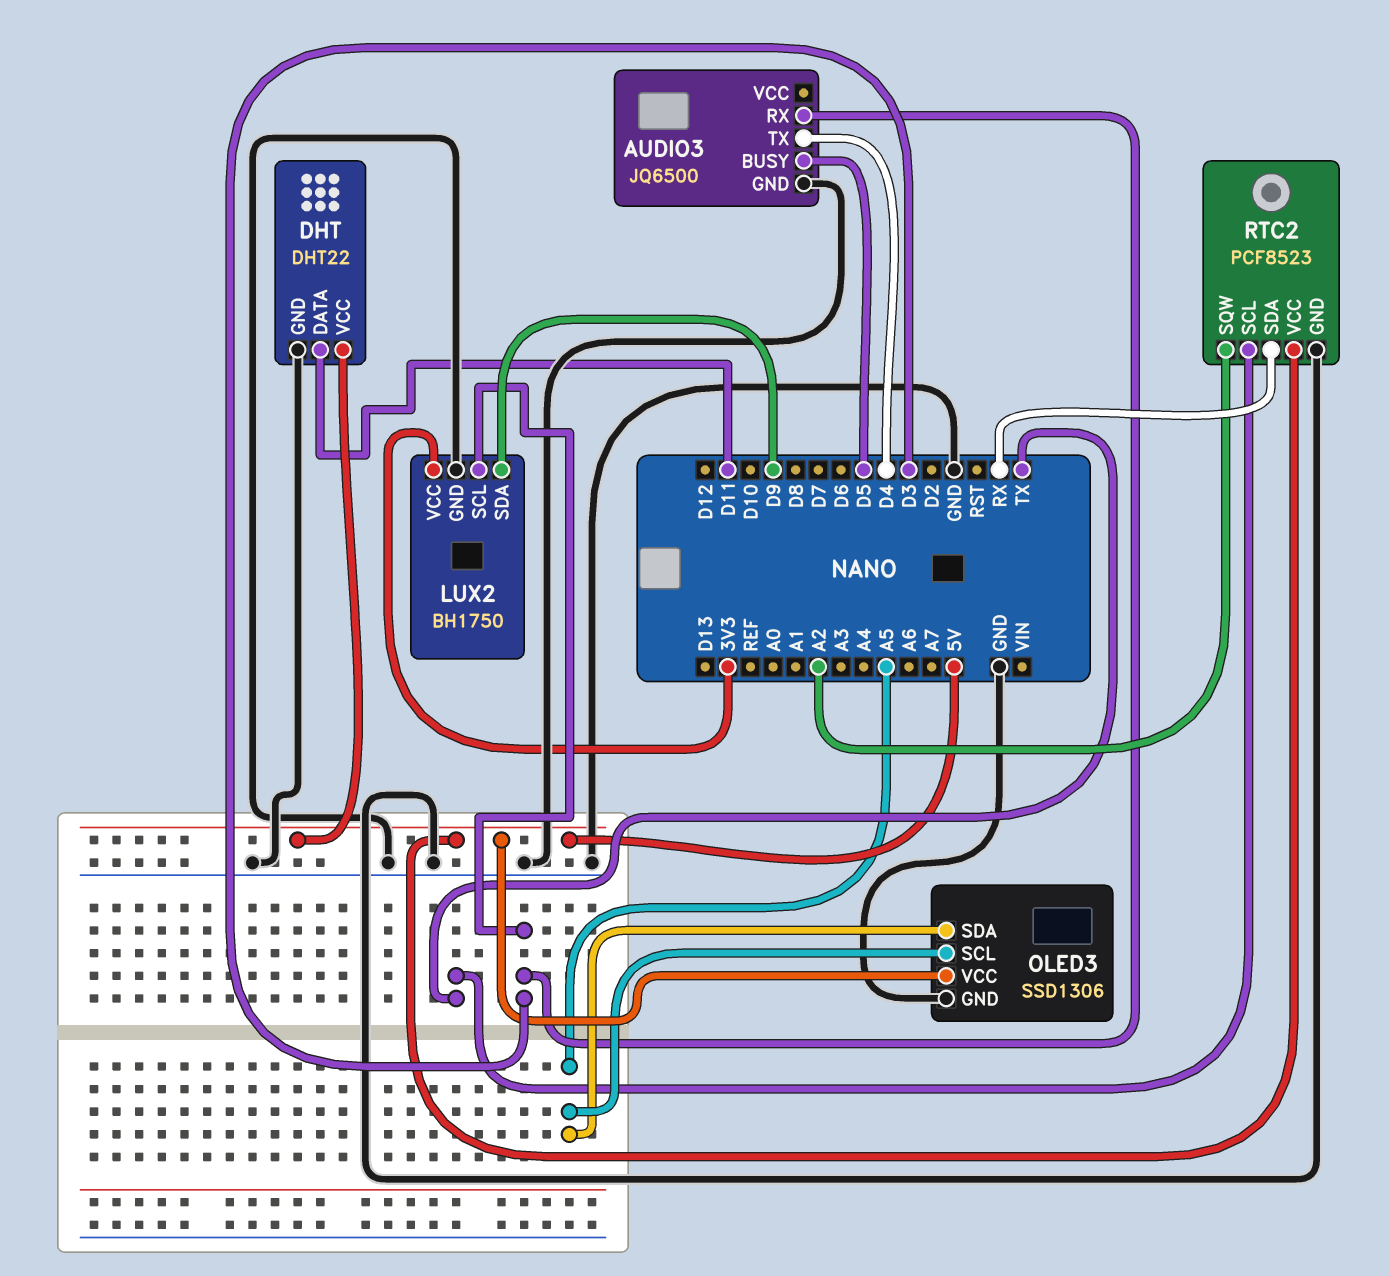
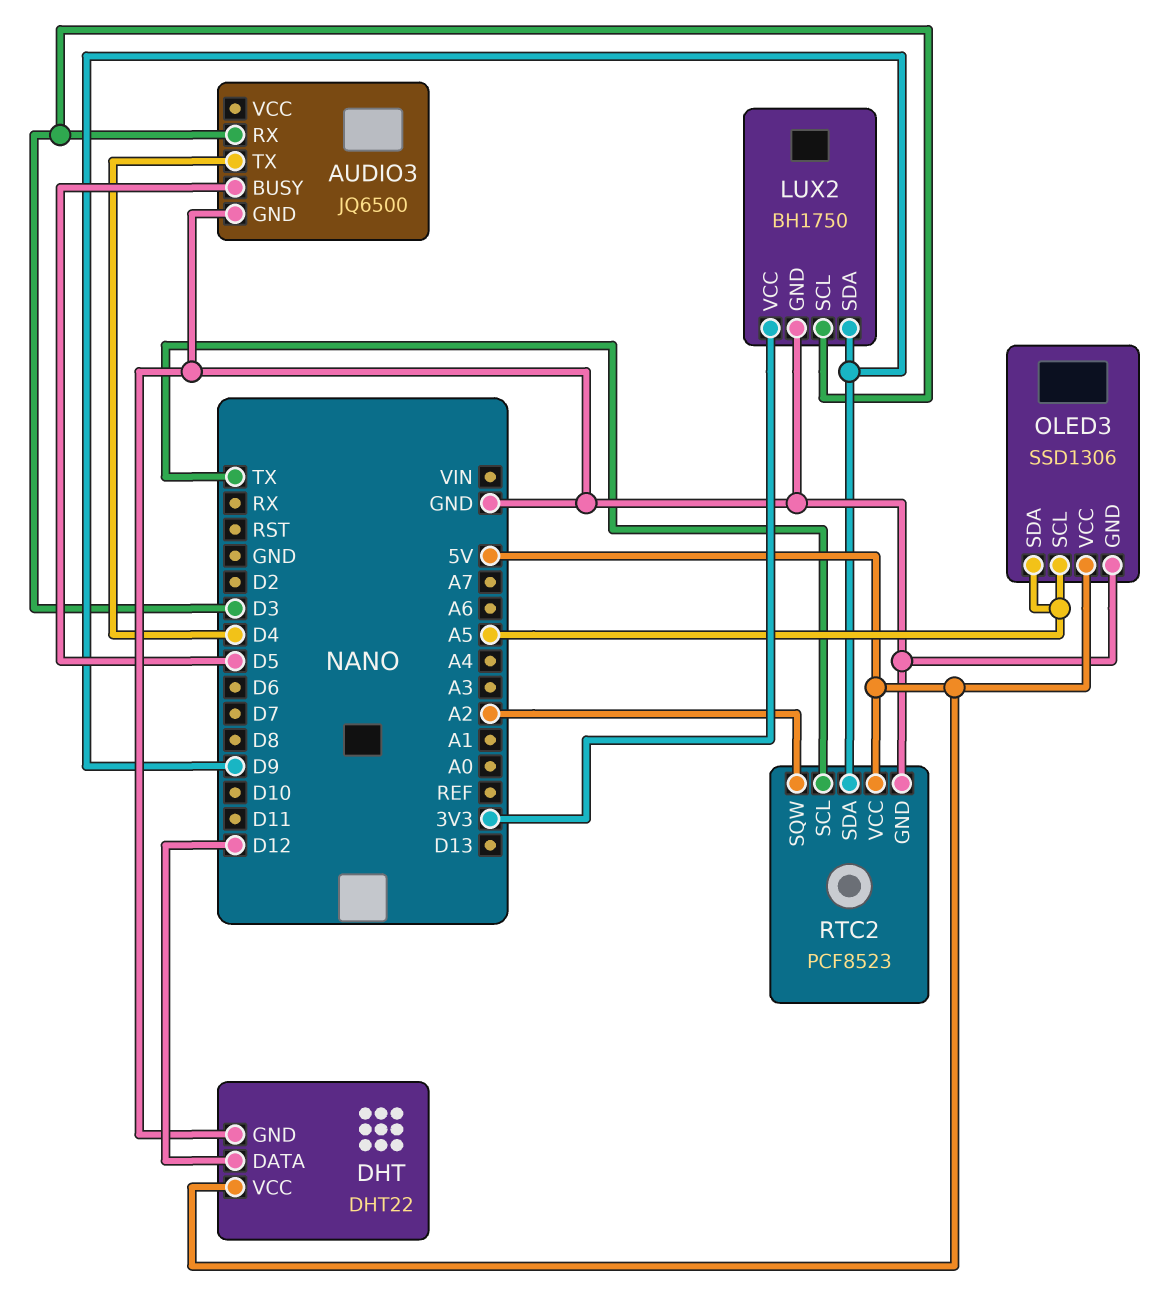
DHT pin DATA: D11 -> D12
RTC2 pin SDA: RX -> D9

